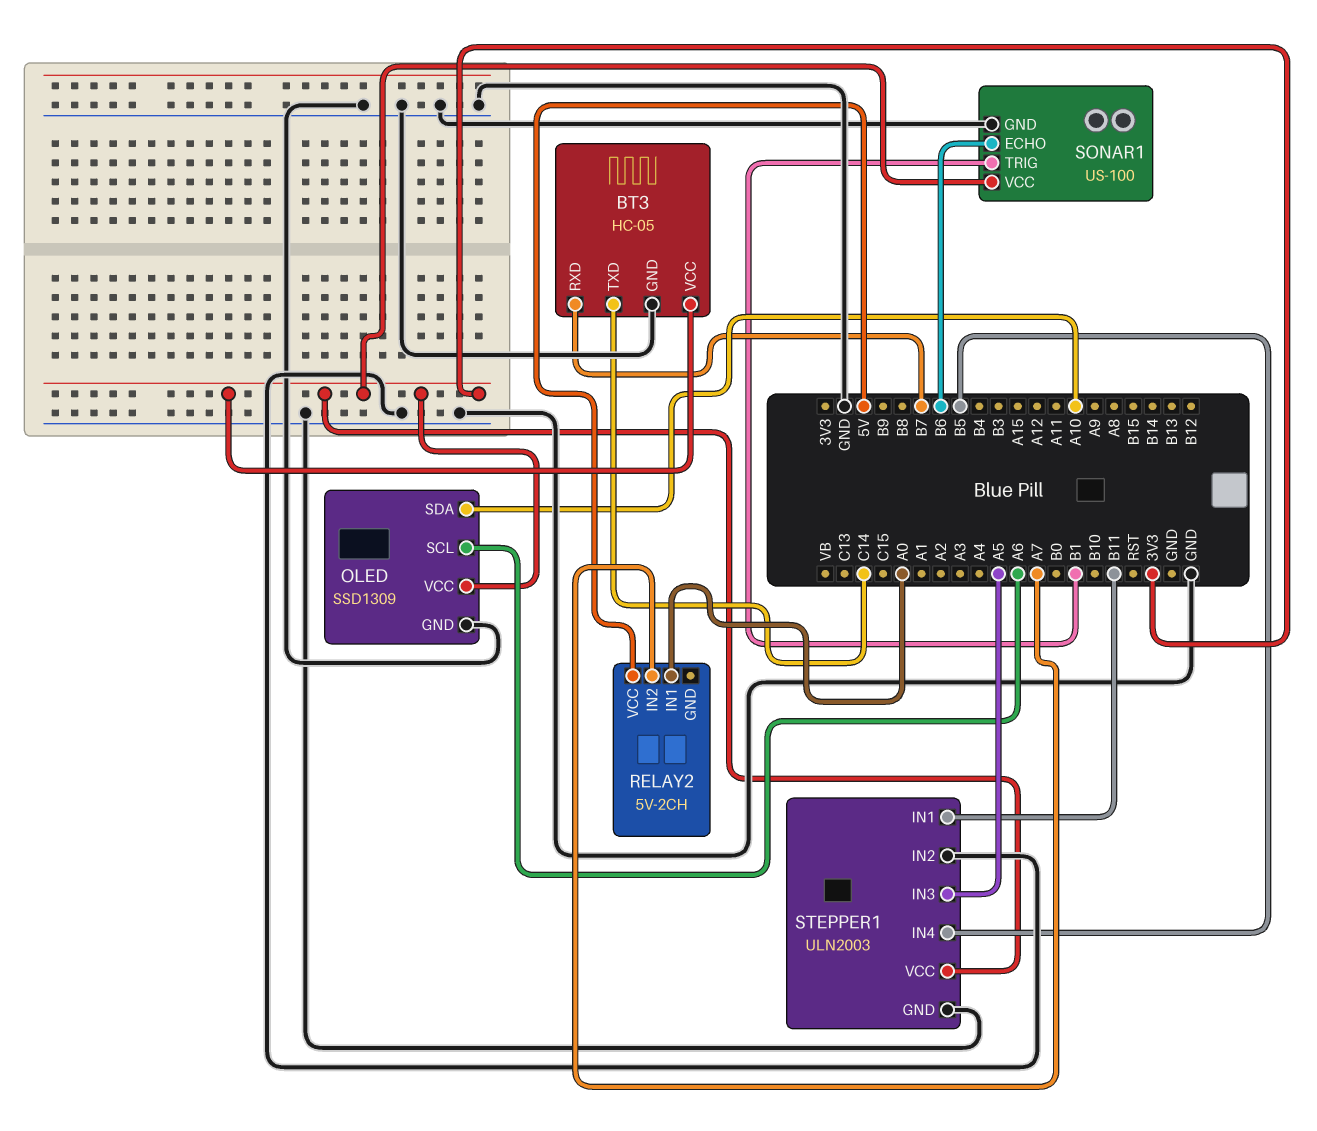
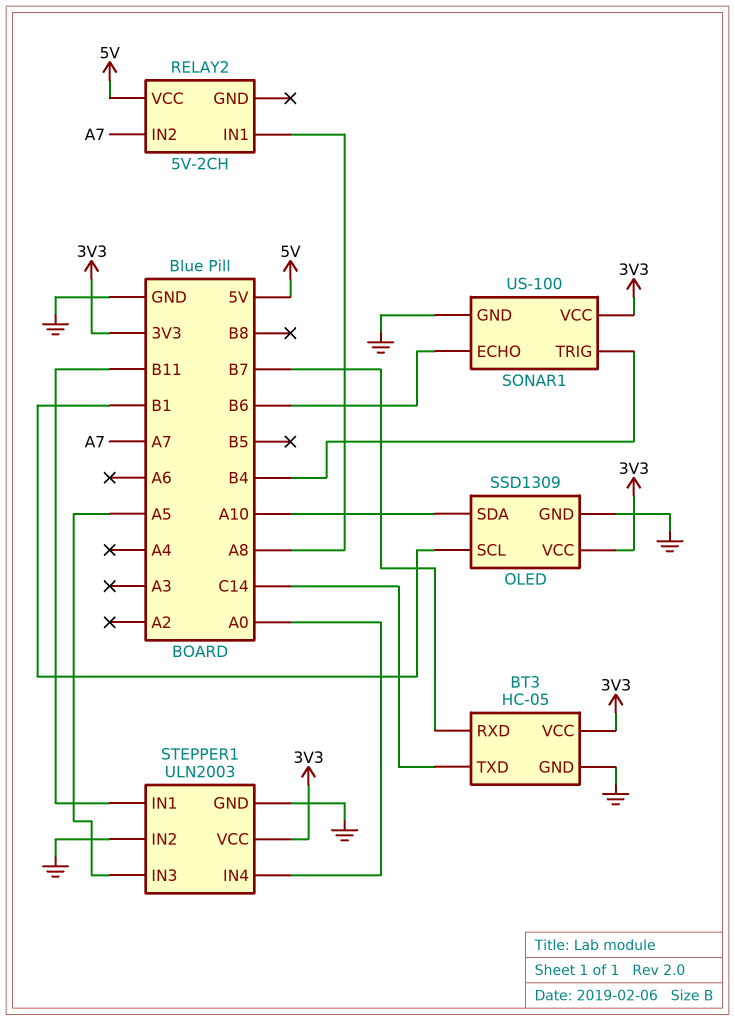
OLED pin SCL: A6 -> B1
RELAY2 pin IN1: A0 -> A8
SONAR1 pin TRIG: B1 -> B4
STEPPER1 pin IN4: B5 -> A0

